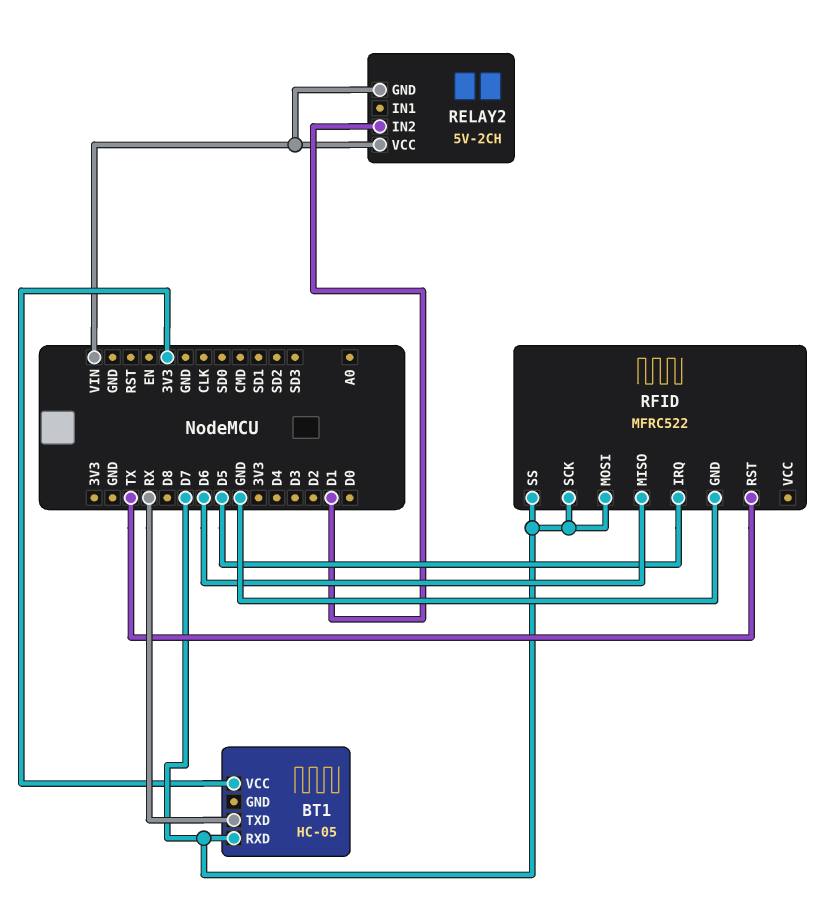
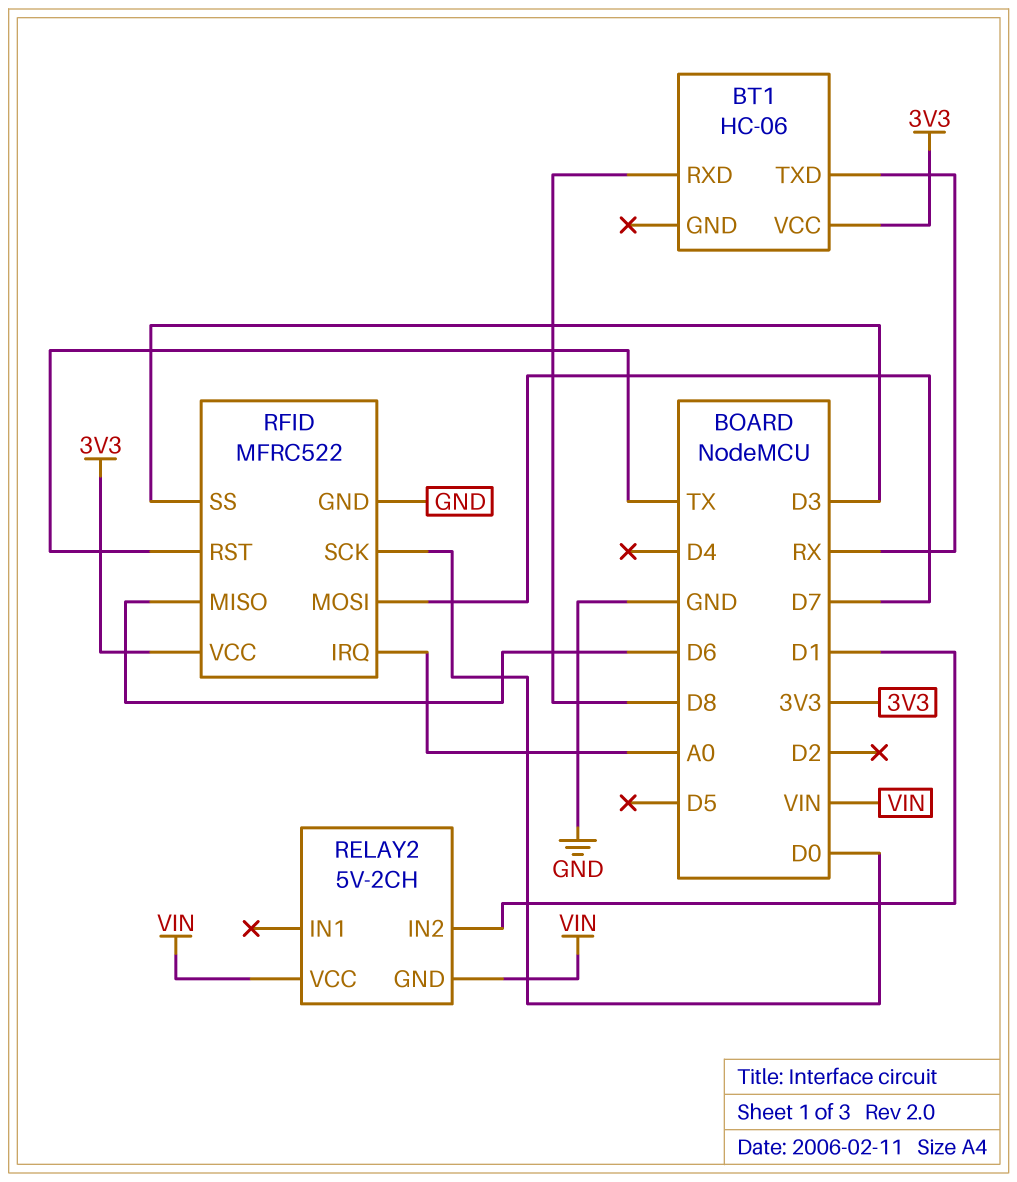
BT1: HC-05 -> HC-06
BT1 pin RXD: D7 -> D8
RFID pin IRQ: D5 -> A0
RFID pin SCK: D7 -> D0
RFID pin SS: D7 -> D3
RFID pin VCC: none -> 3V3

